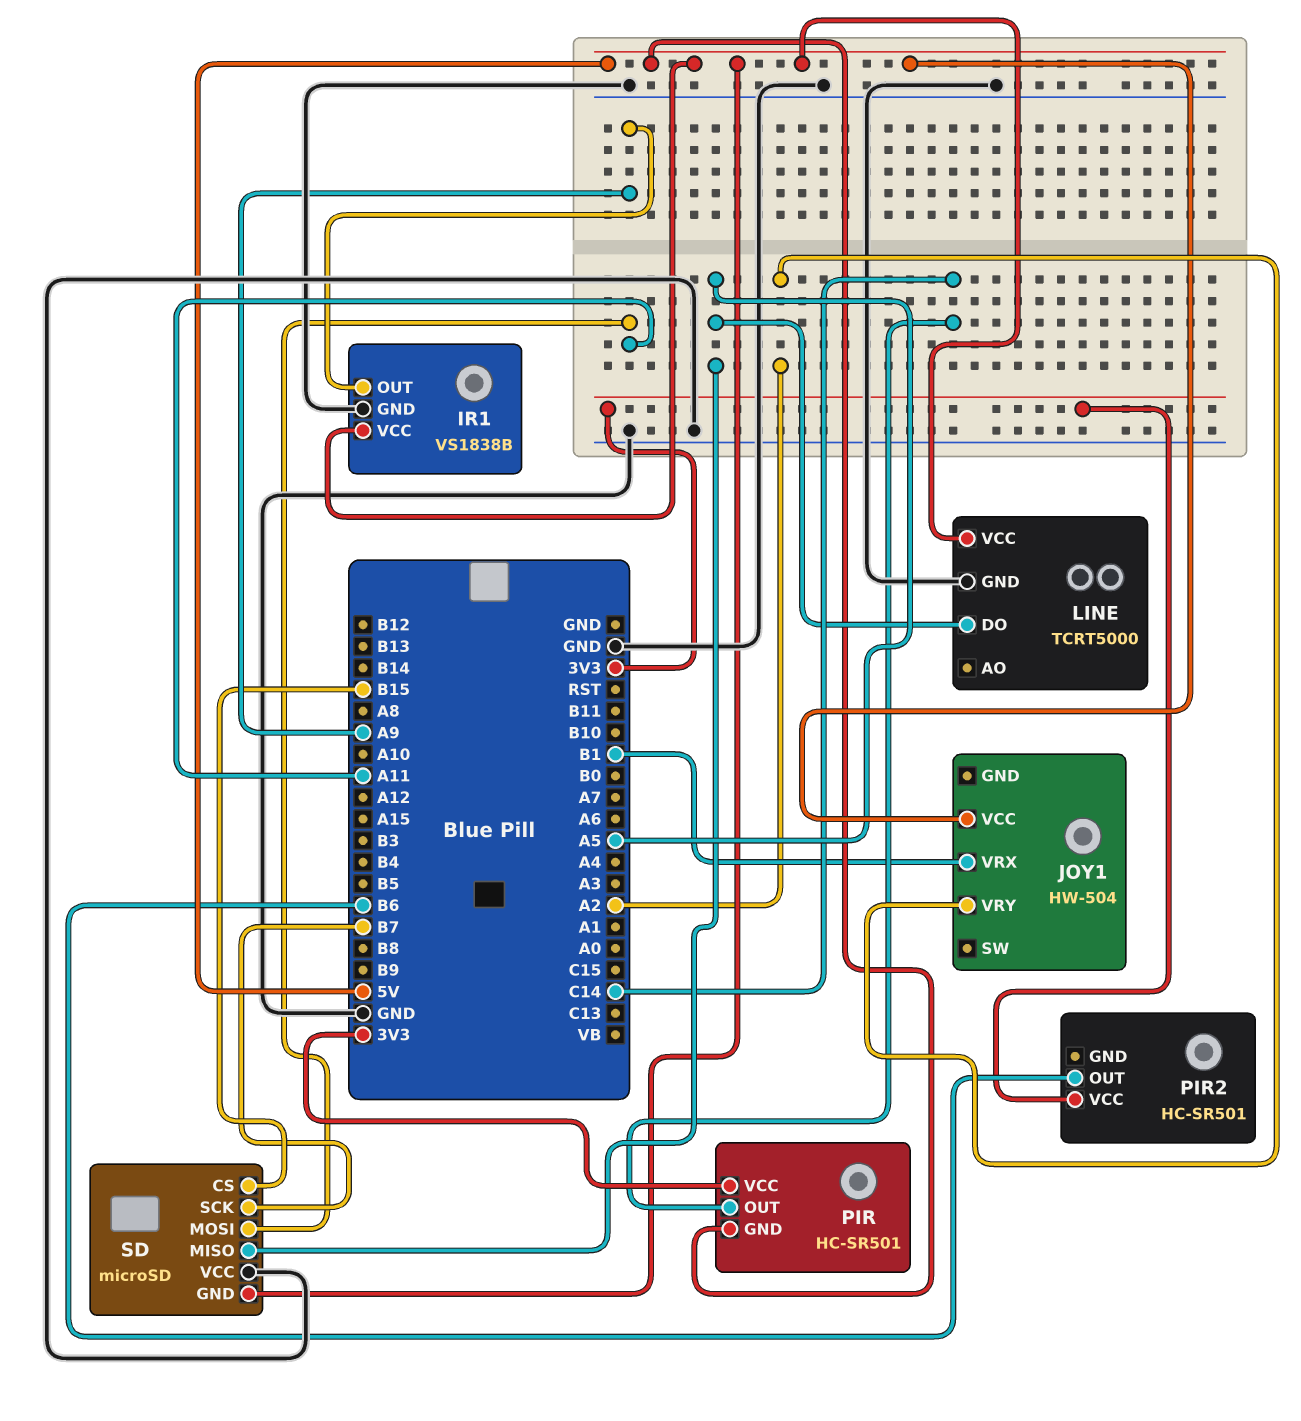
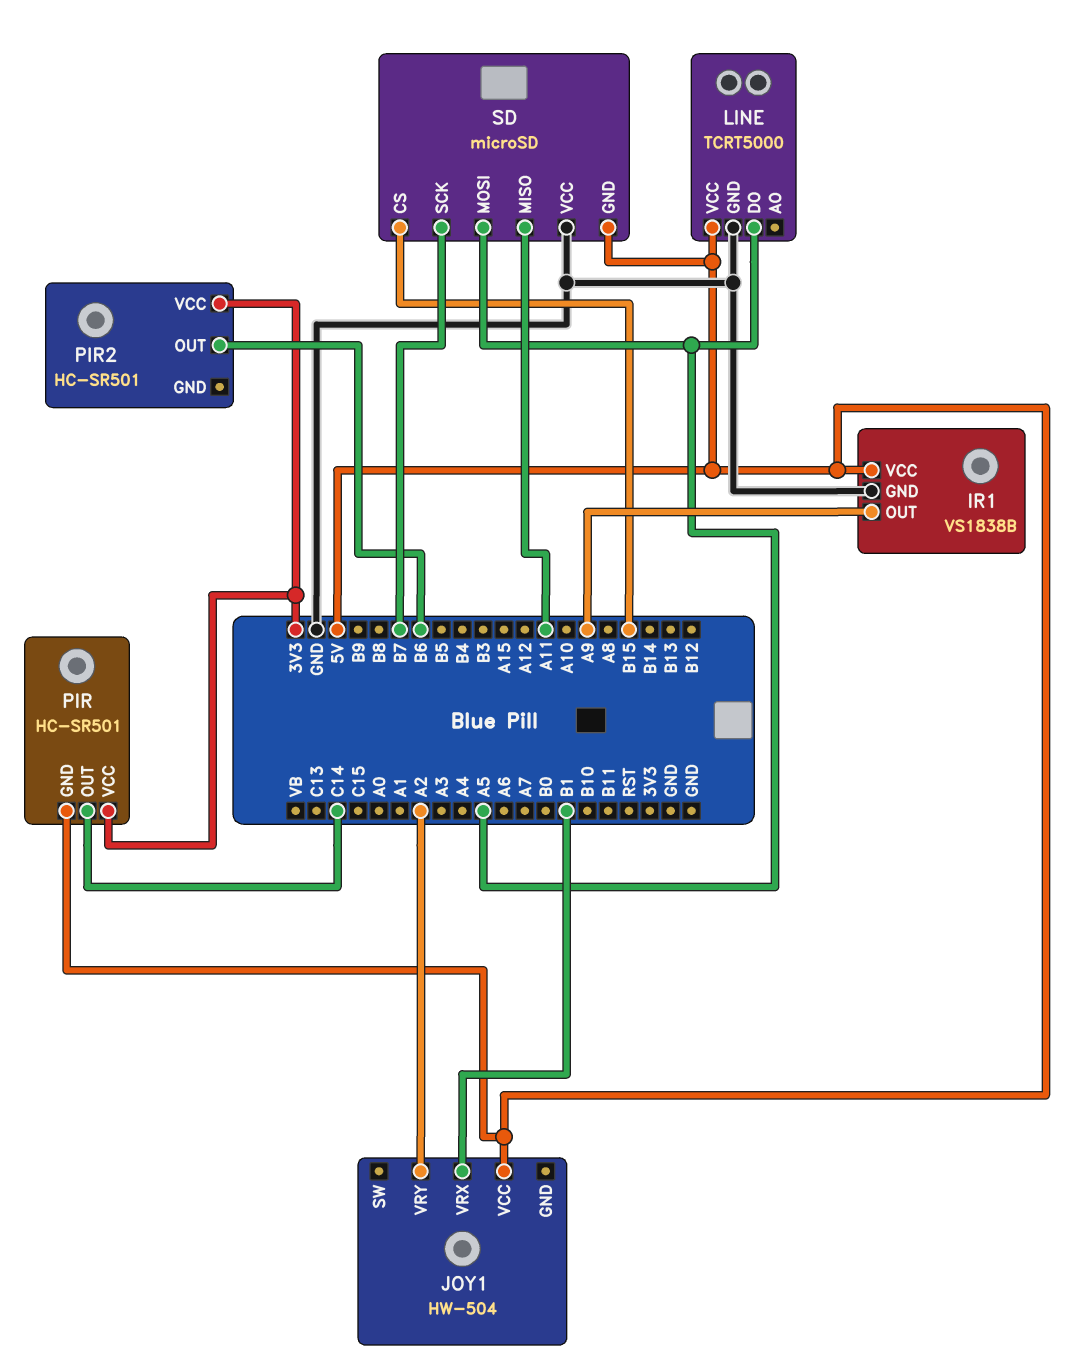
SD pin MISO: A5 -> A11
SD pin MOSI: A11 -> A5

